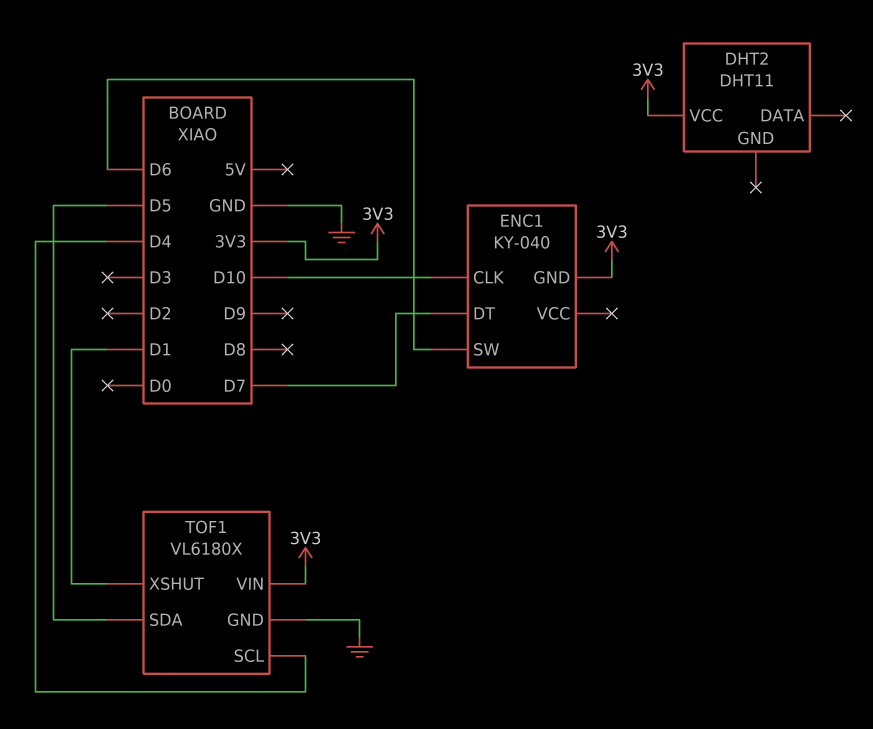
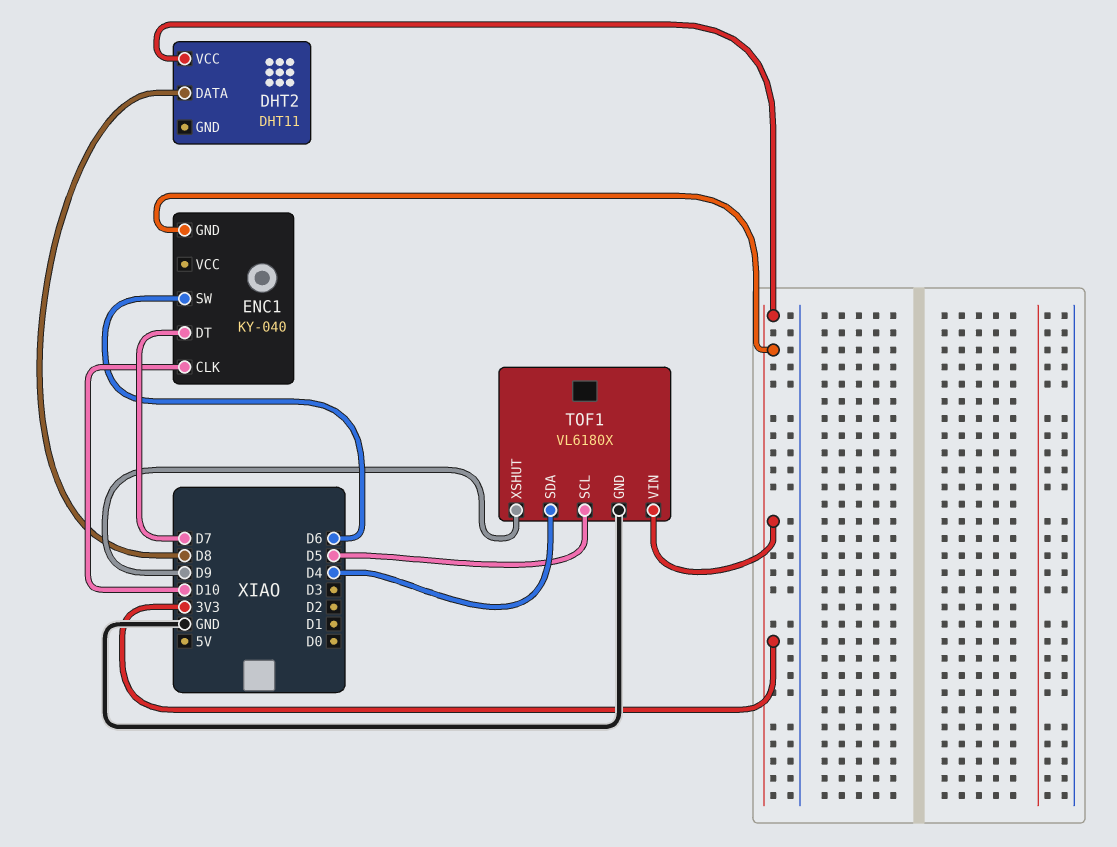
DHT2 pin DATA: none -> D8
TOF1 pin SCL: D4 -> D5
TOF1 pin SDA: D5 -> D4
TOF1 pin XSHUT: D1 -> D9

